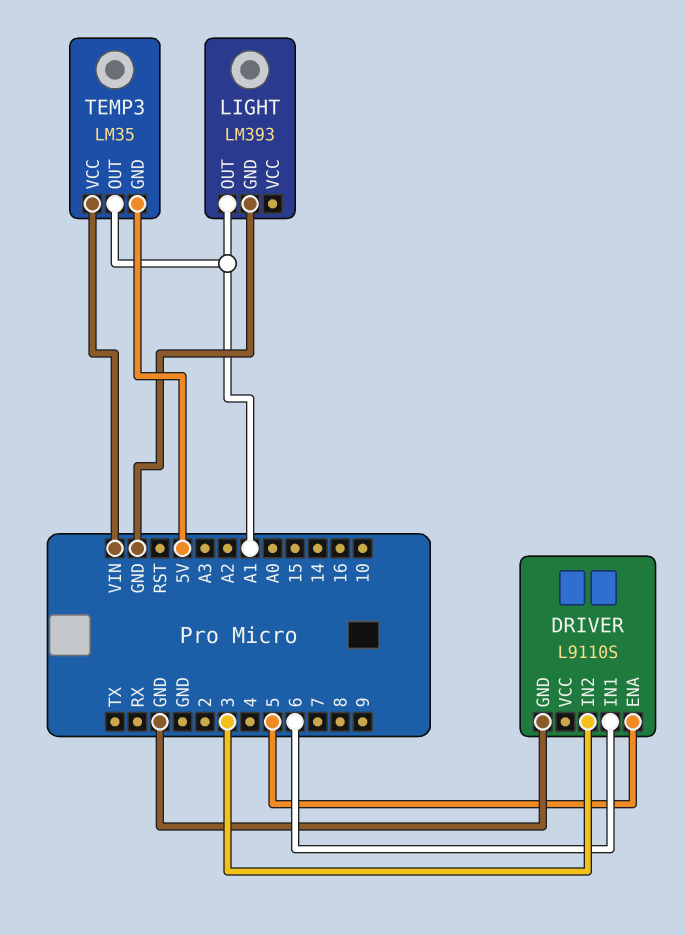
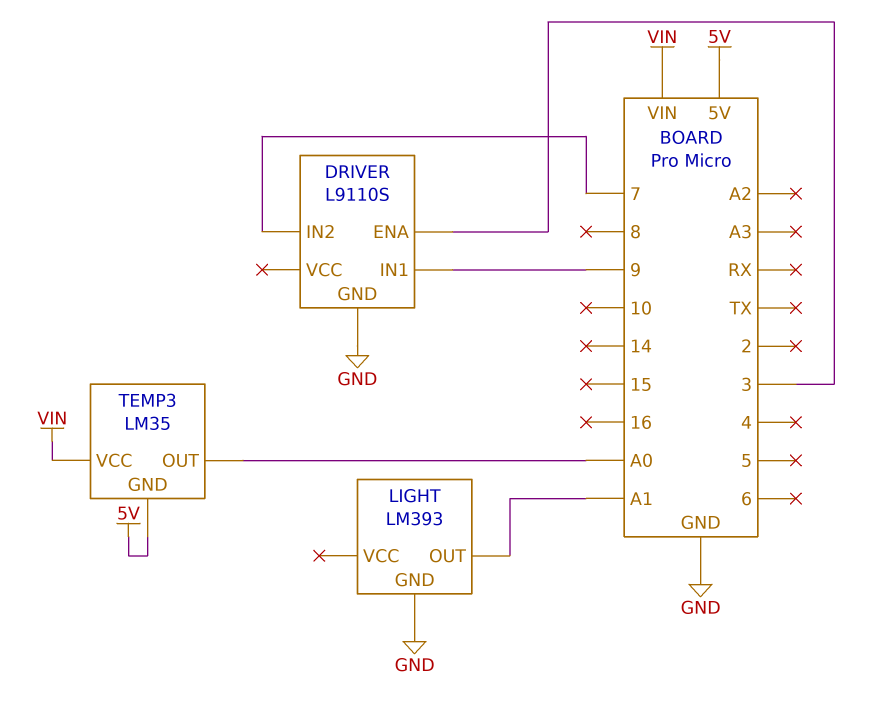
DRIVER pin ENA: 5 -> 3
DRIVER pin IN1: 6 -> 9
DRIVER pin IN2: 3 -> 7
TEMP3 pin OUT: A1 -> A0

